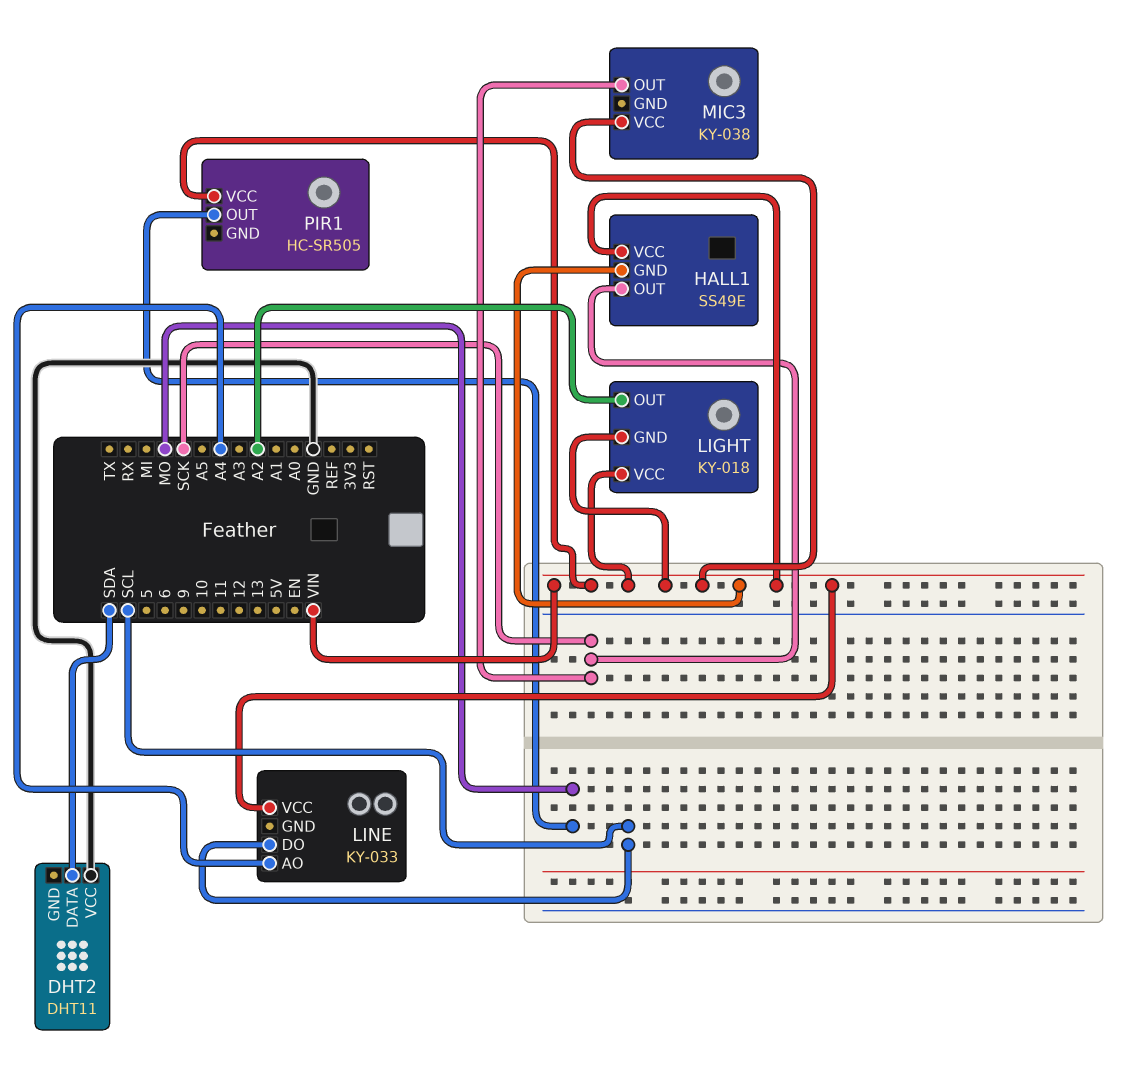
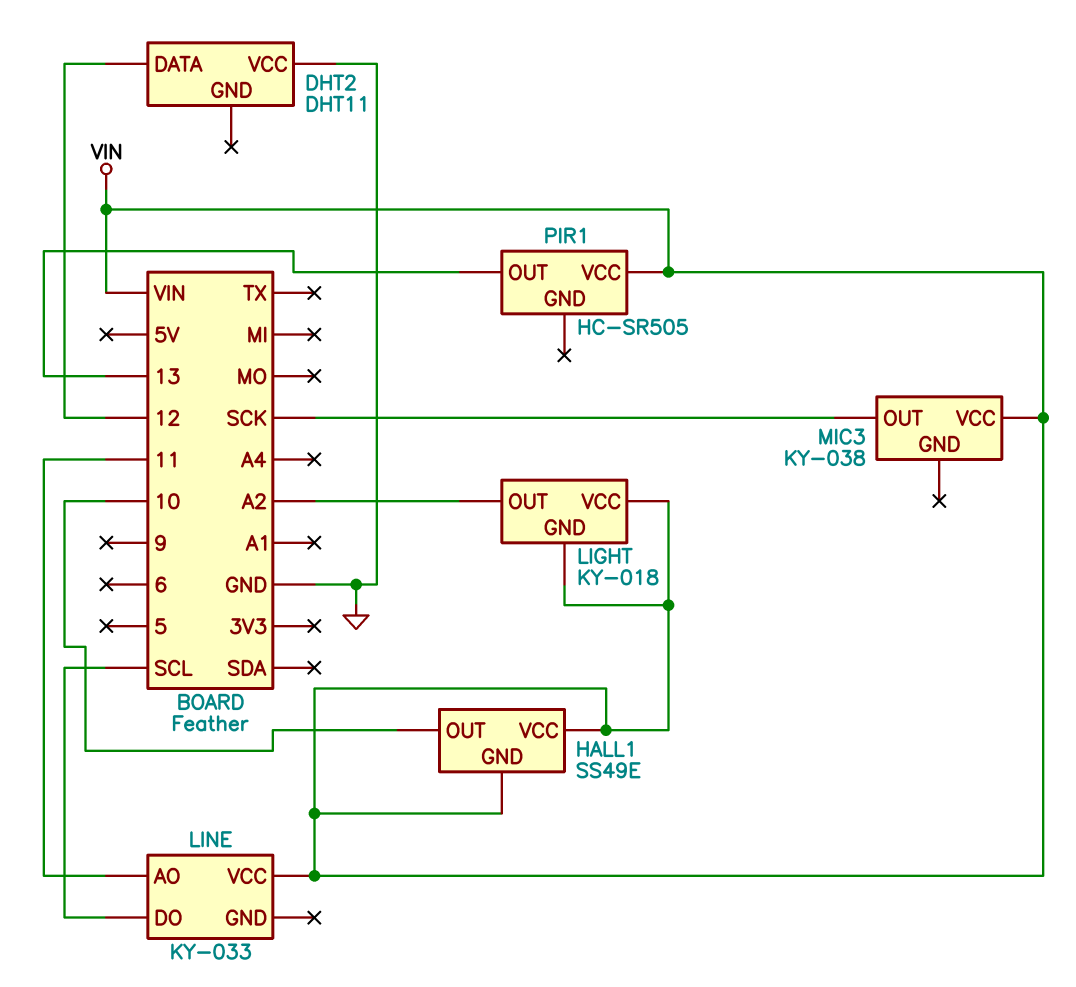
DHT2 pin DATA: SDA -> 12
HALL1 pin OUT: SCK -> 10
LINE pin AO: A4 -> 11
PIR1 pin OUT: MO -> 13

